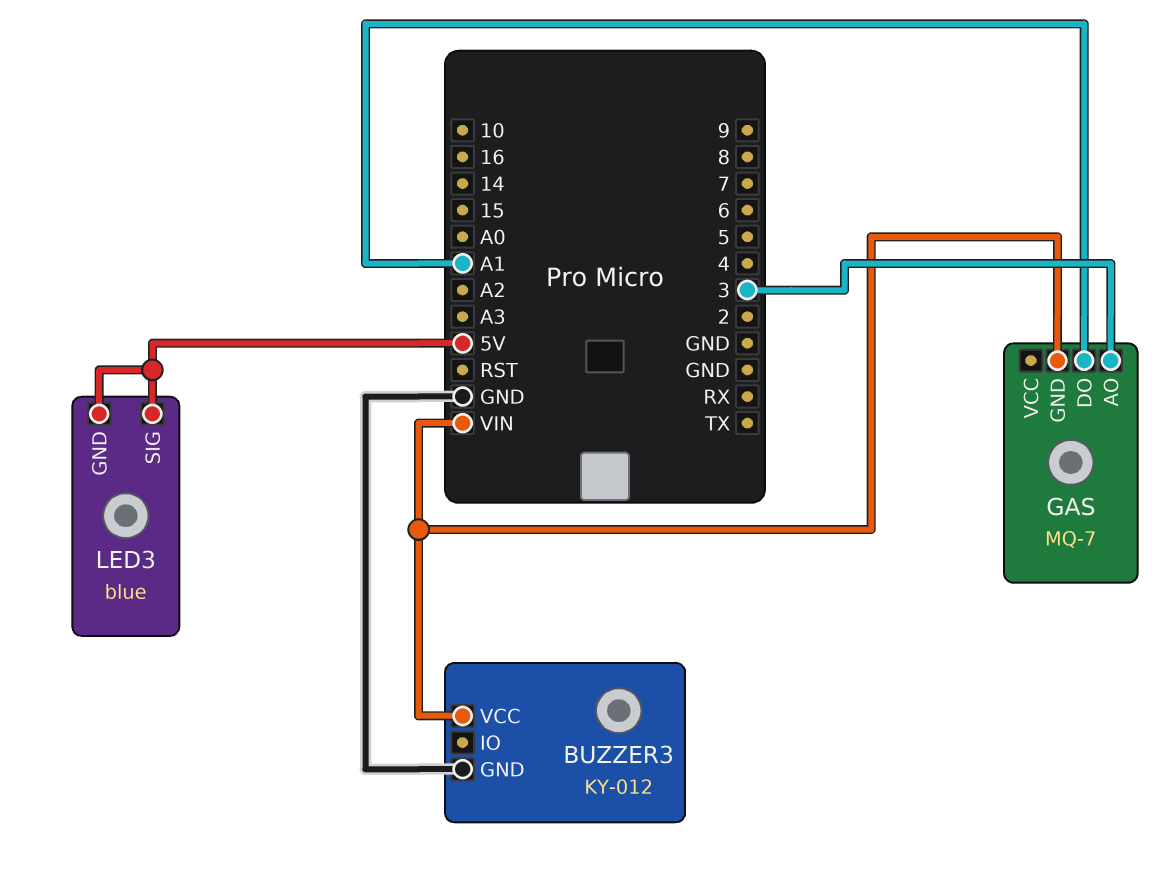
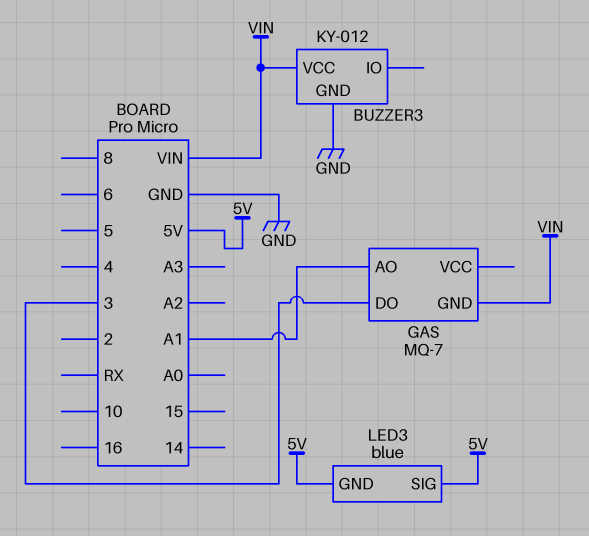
GAS pin AO: 3 -> A1
GAS pin DO: A1 -> 3

